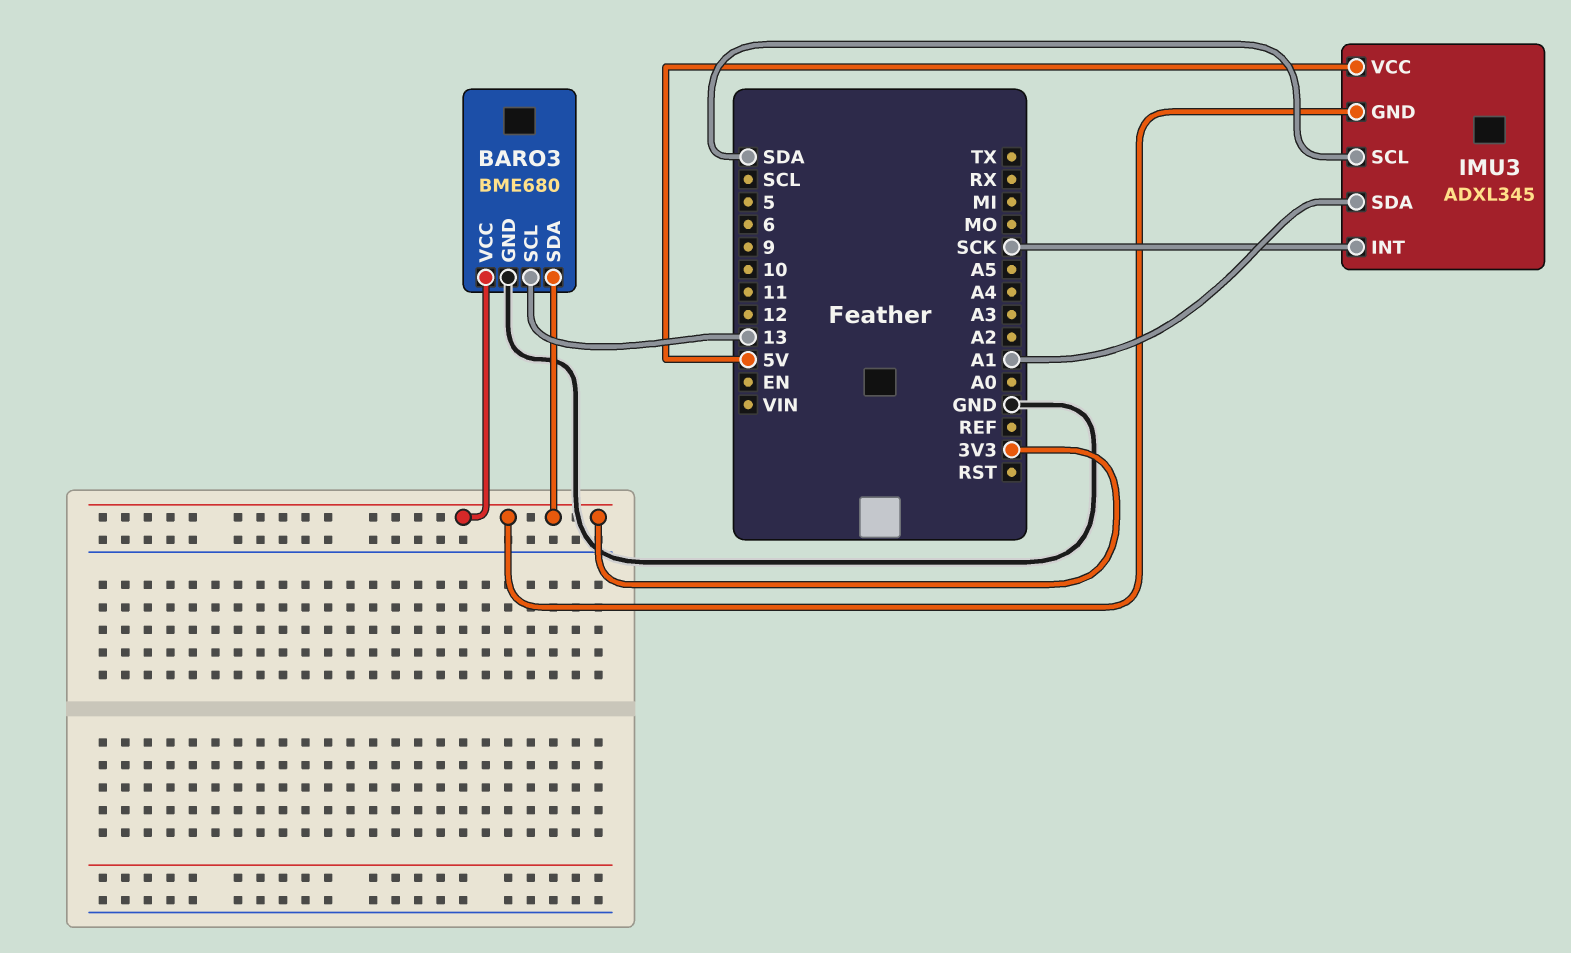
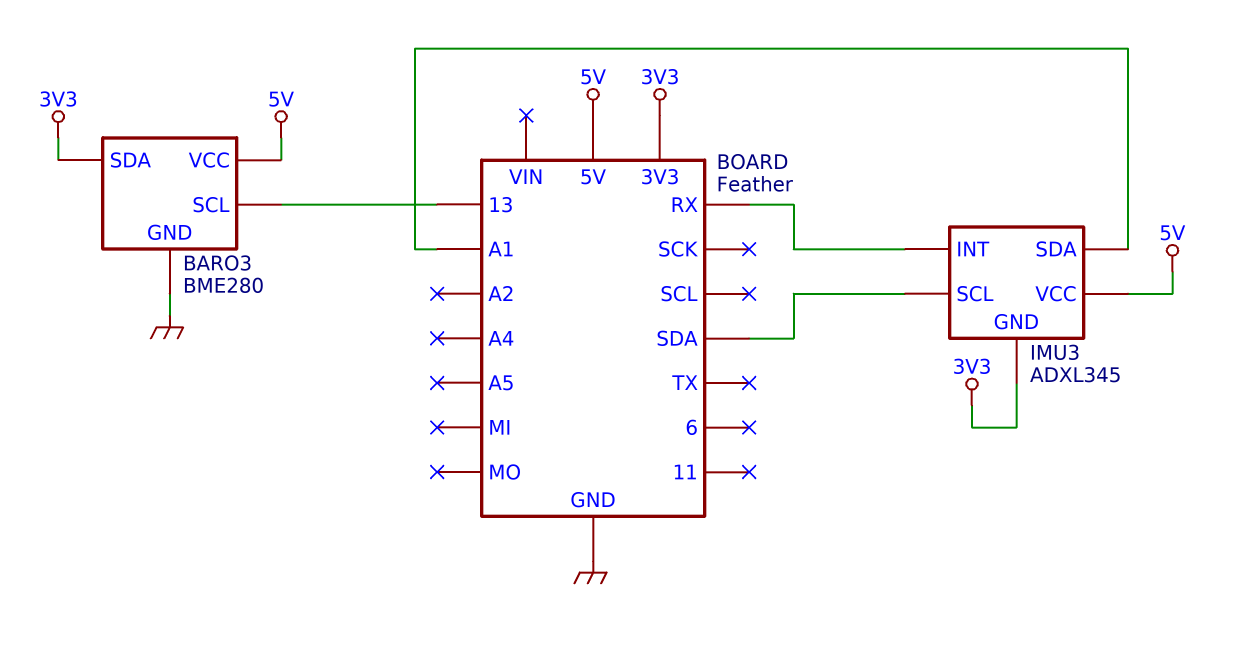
BARO3: BME680 -> BME280
BARO3 pin VCC: 3V3 -> 5V
IMU3 pin INT: SCK -> RX

